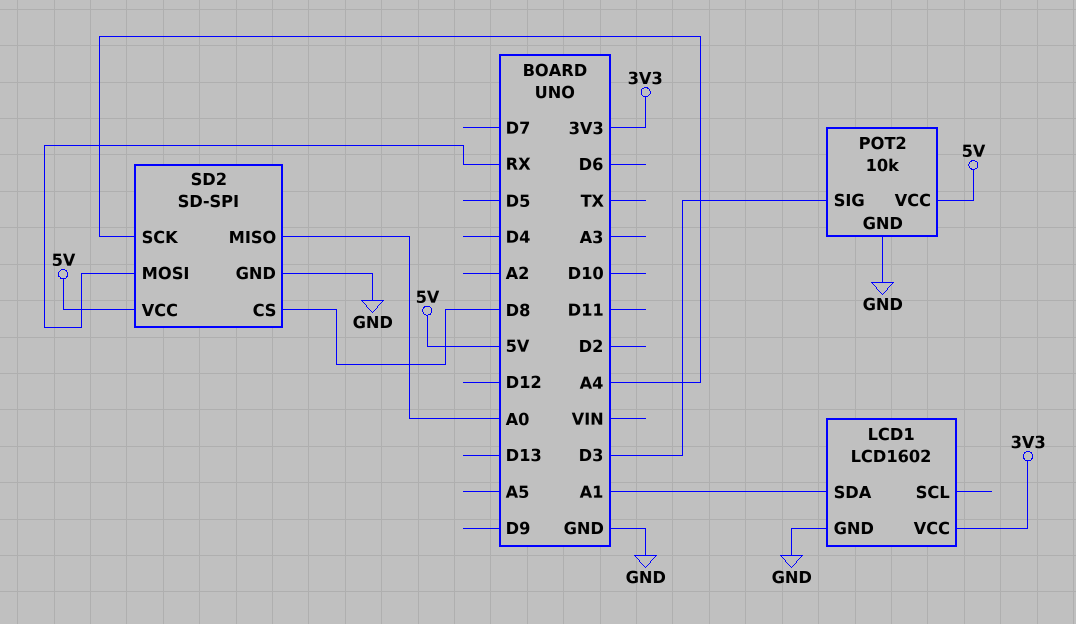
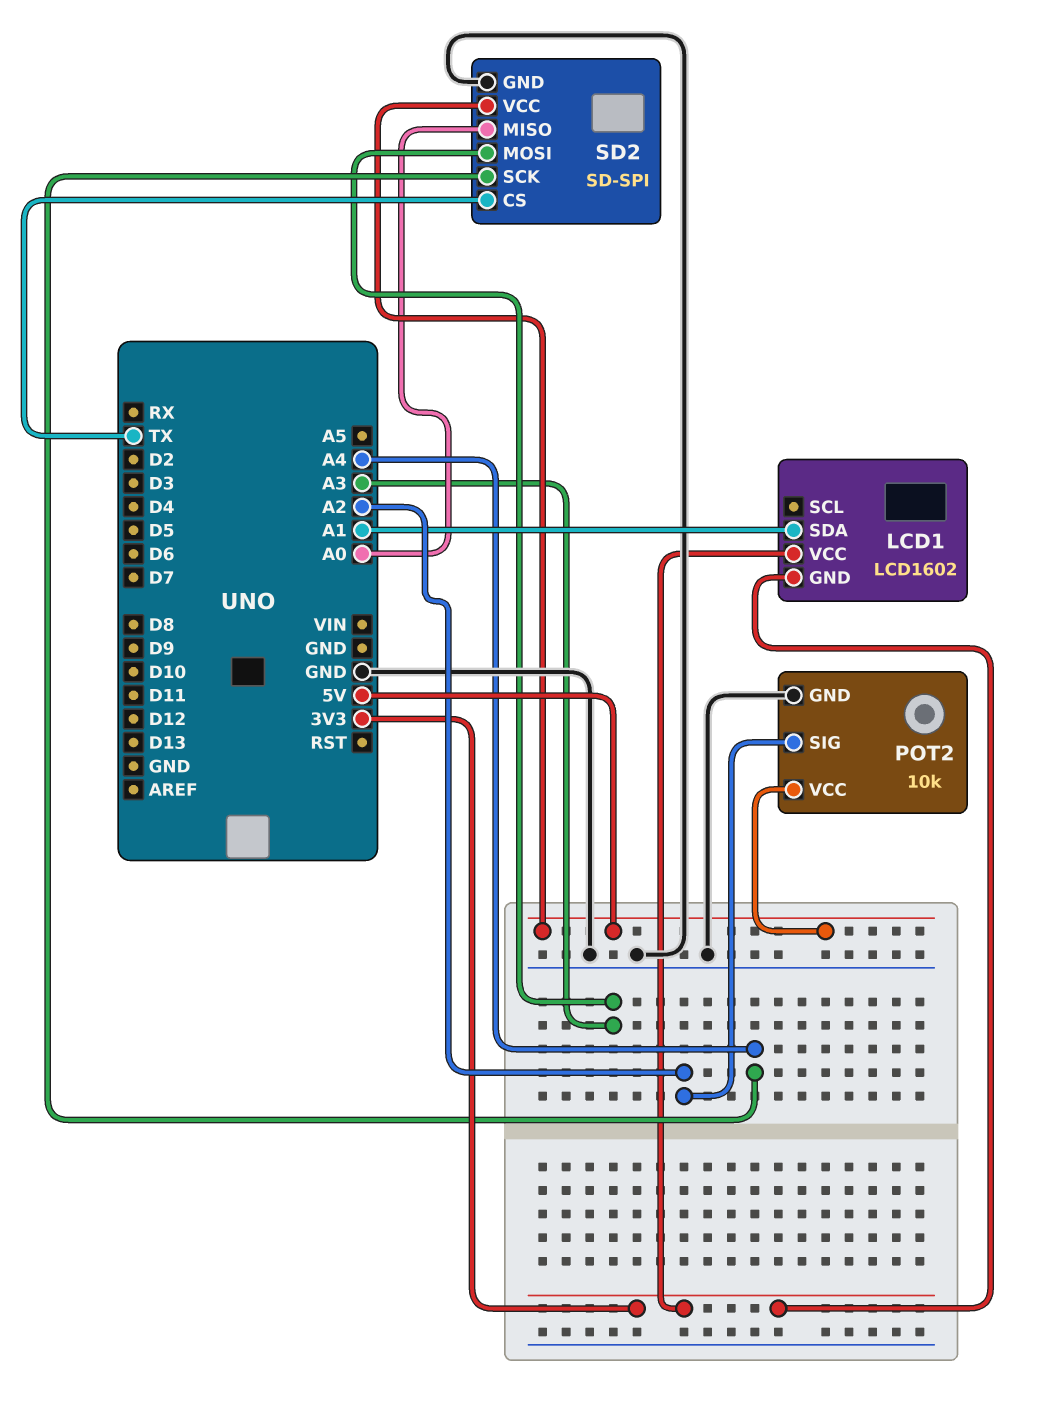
LCD1 pin GND: GND -> 3V3
POT2 pin SIG: D3 -> A2
SD2 pin CS: D8 -> TX
SD2 pin MOSI: RX -> A3

